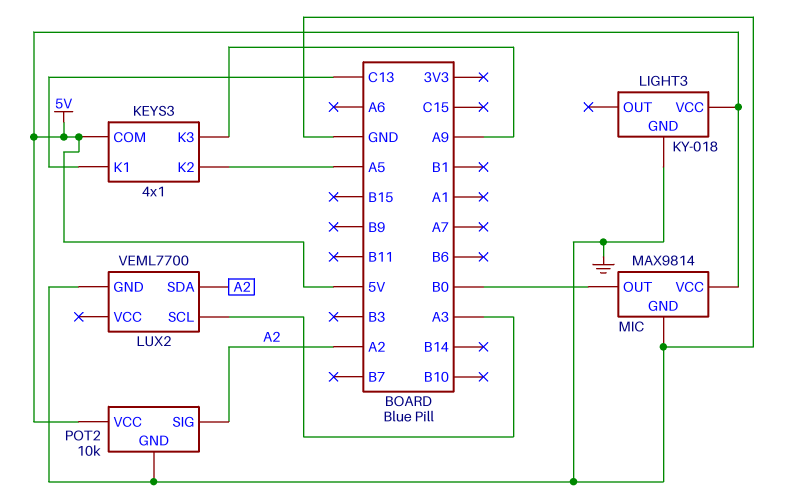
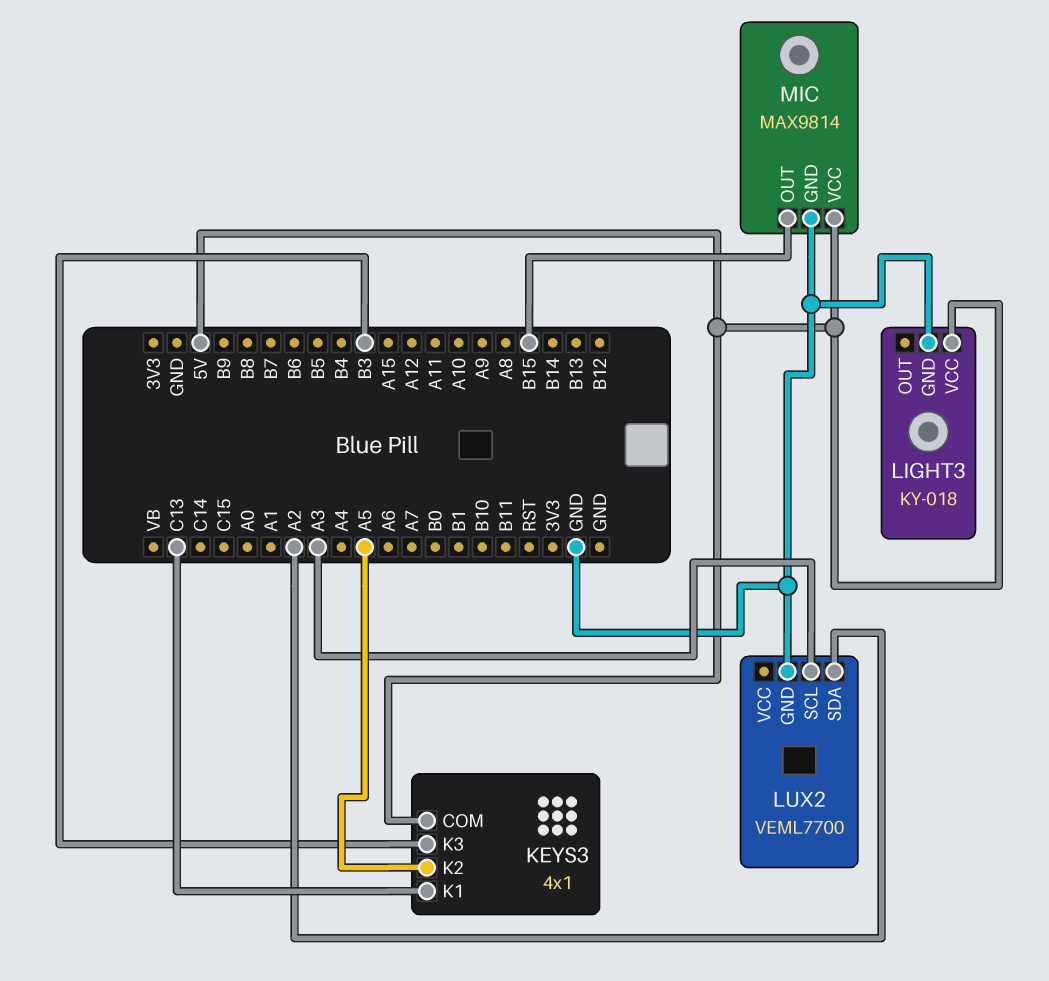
KEYS3 pin K3: A9 -> B3
MIC pin OUT: B0 -> B15
POT2: 10k -> none
POT2 pin GND: GND -> none
POT2 pin SIG: A2 -> none
POT2 pin VCC: 5V -> none

